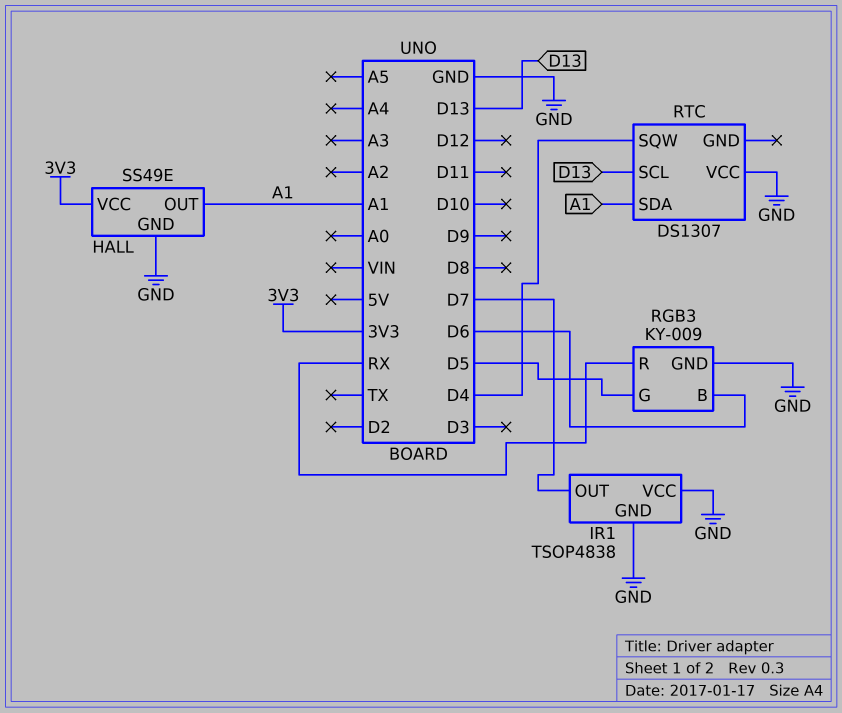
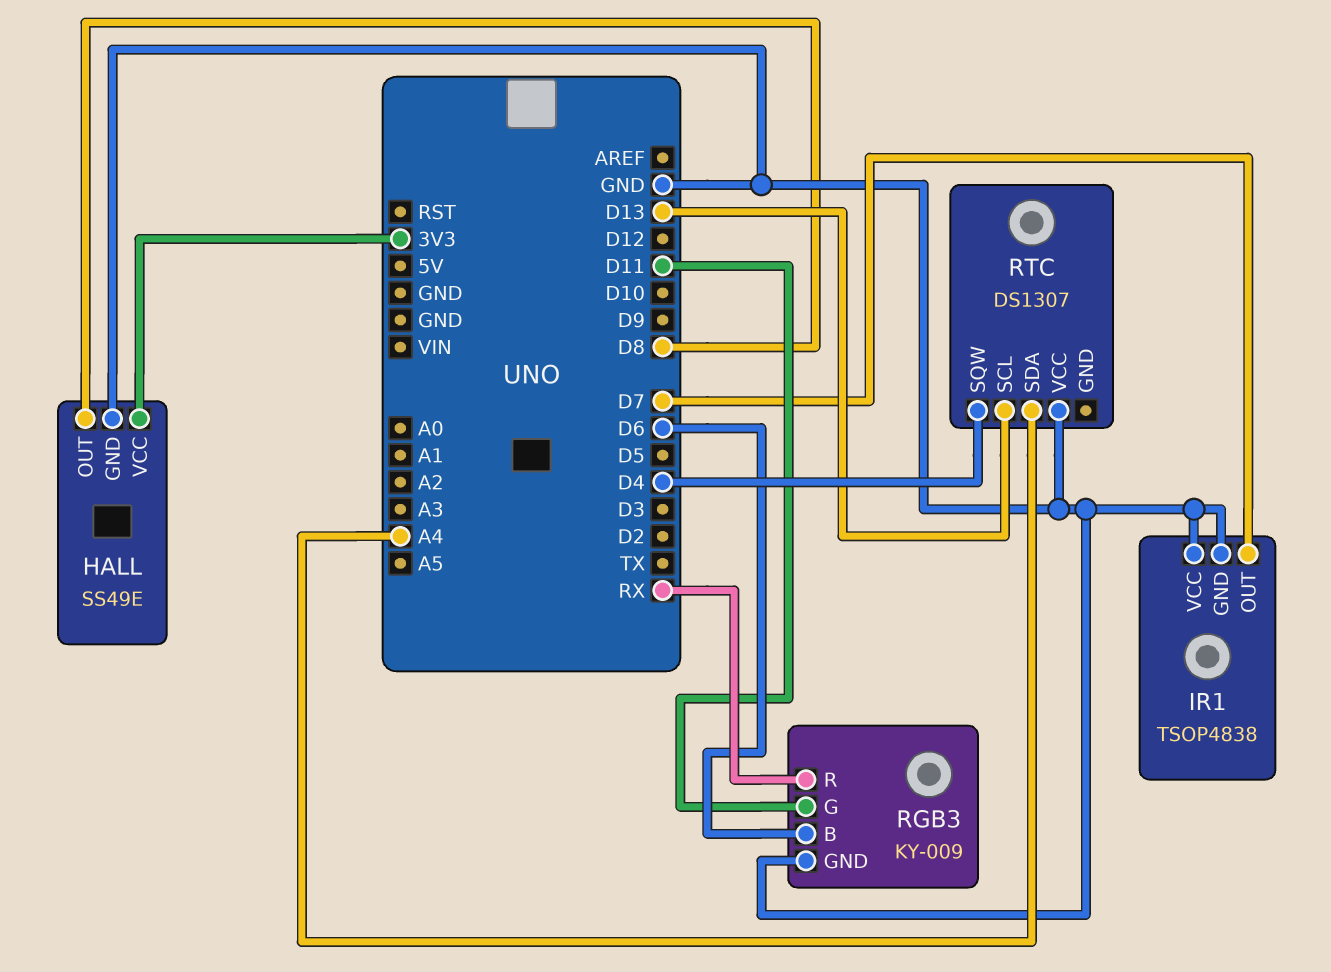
HALL pin OUT: A1 -> D8
RGB3 pin G: D5 -> D11
RTC pin SDA: A1 -> A4

